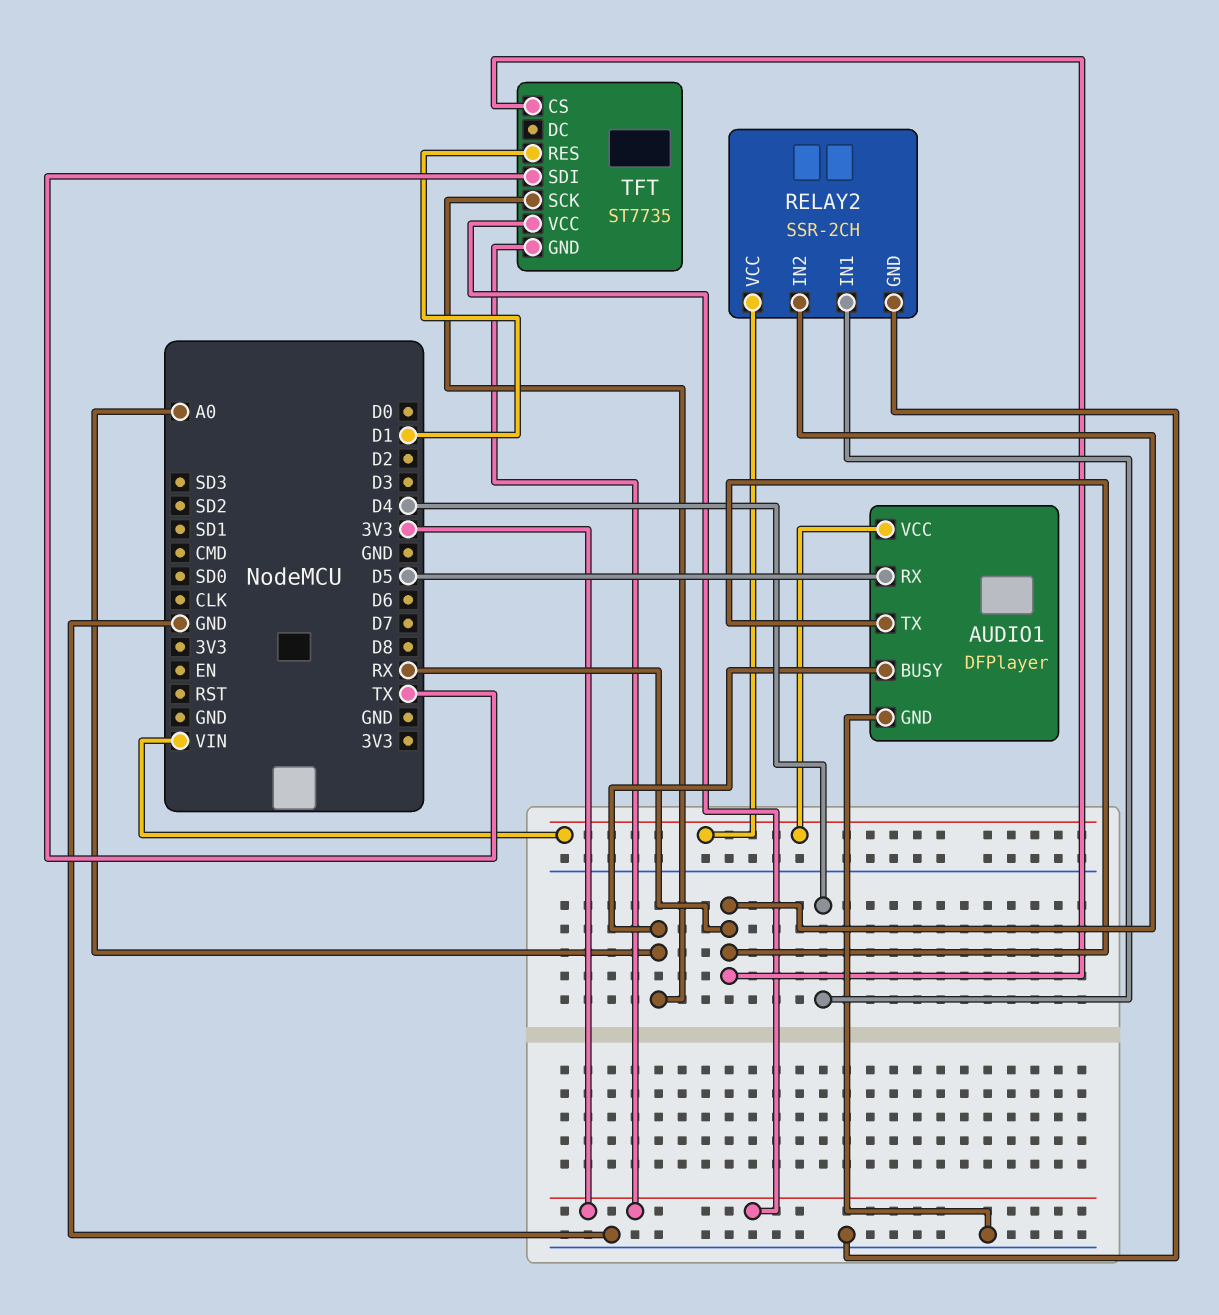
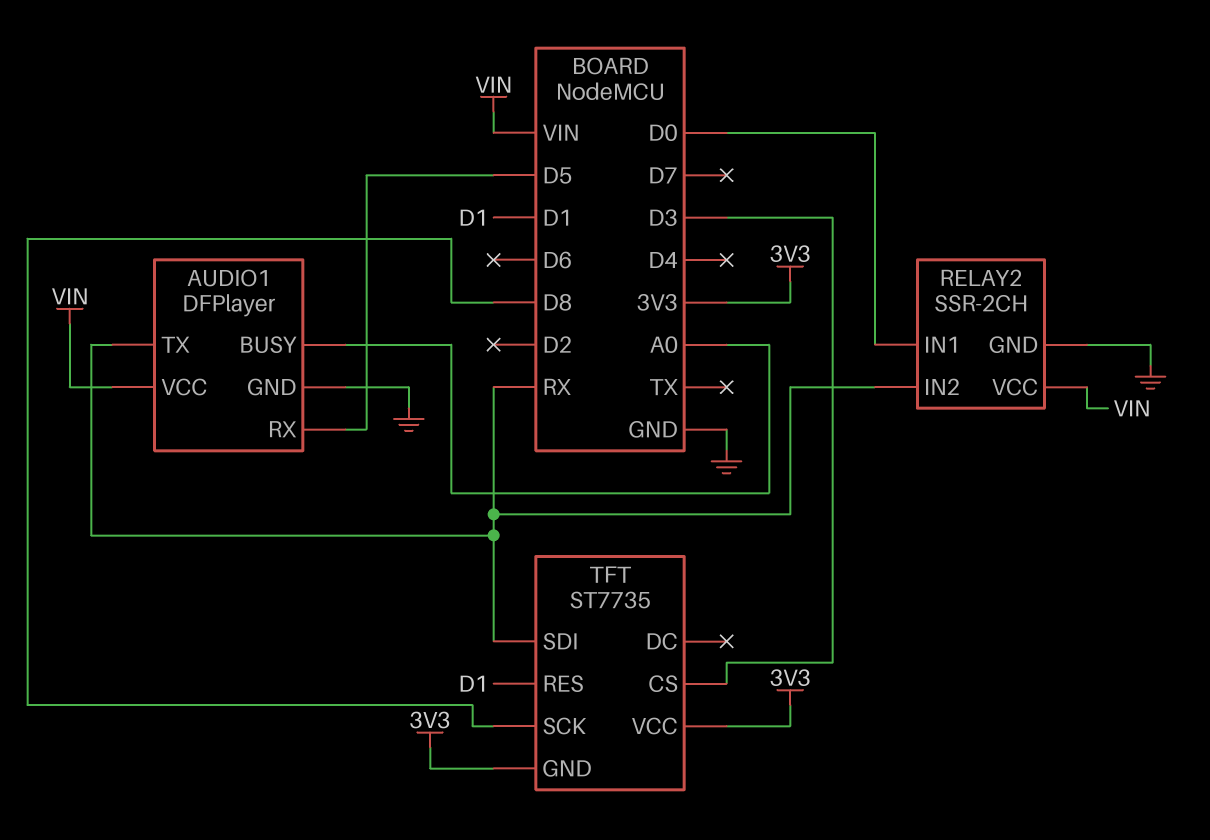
RELAY2 pin IN1: D4 -> D0
TFT pin CS: RX -> D3
TFT pin SCK: A0 -> D8
TFT pin SDI: TX -> RX

